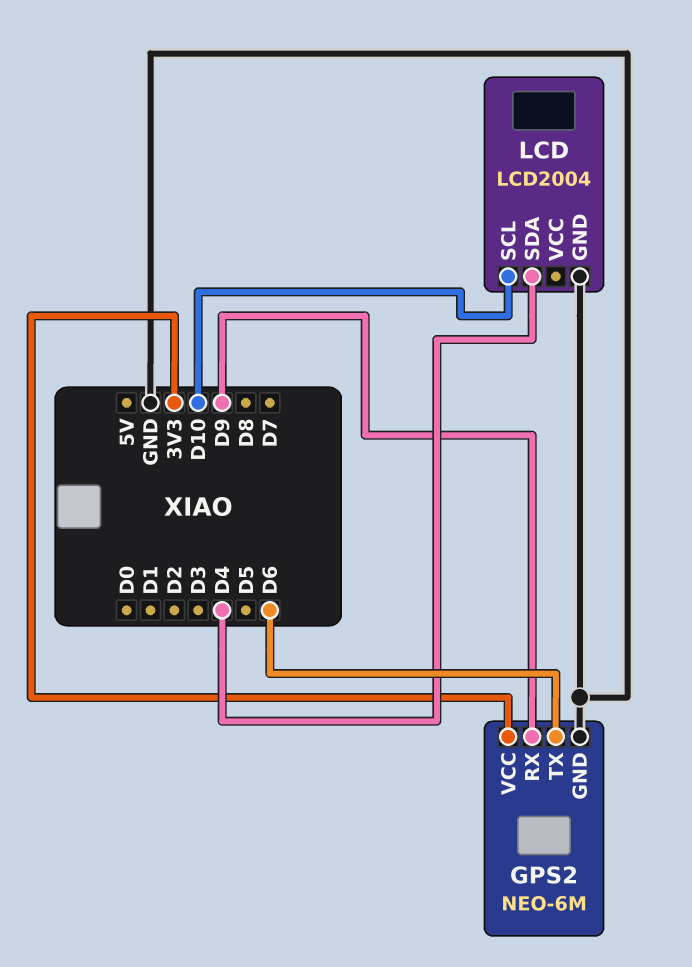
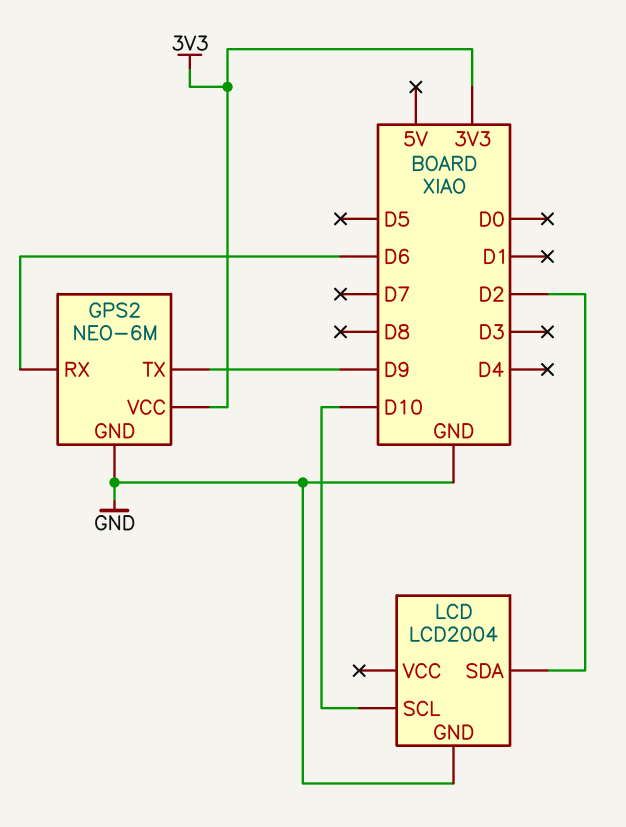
GPS2 pin RX: D9 -> D6
GPS2 pin TX: D6 -> D9
LCD pin SDA: D4 -> D2

